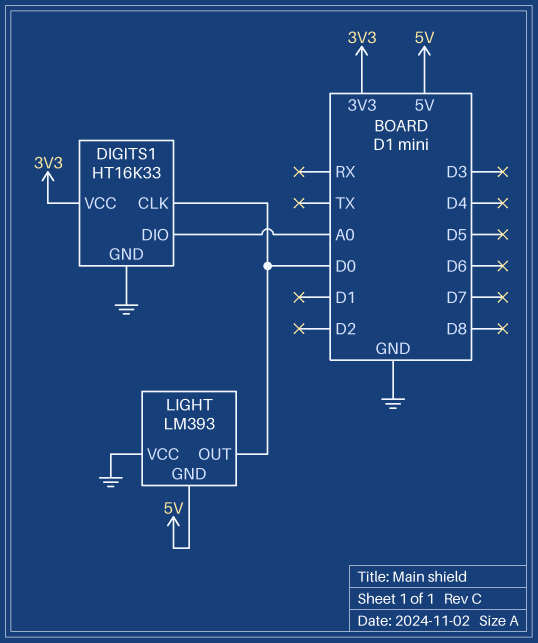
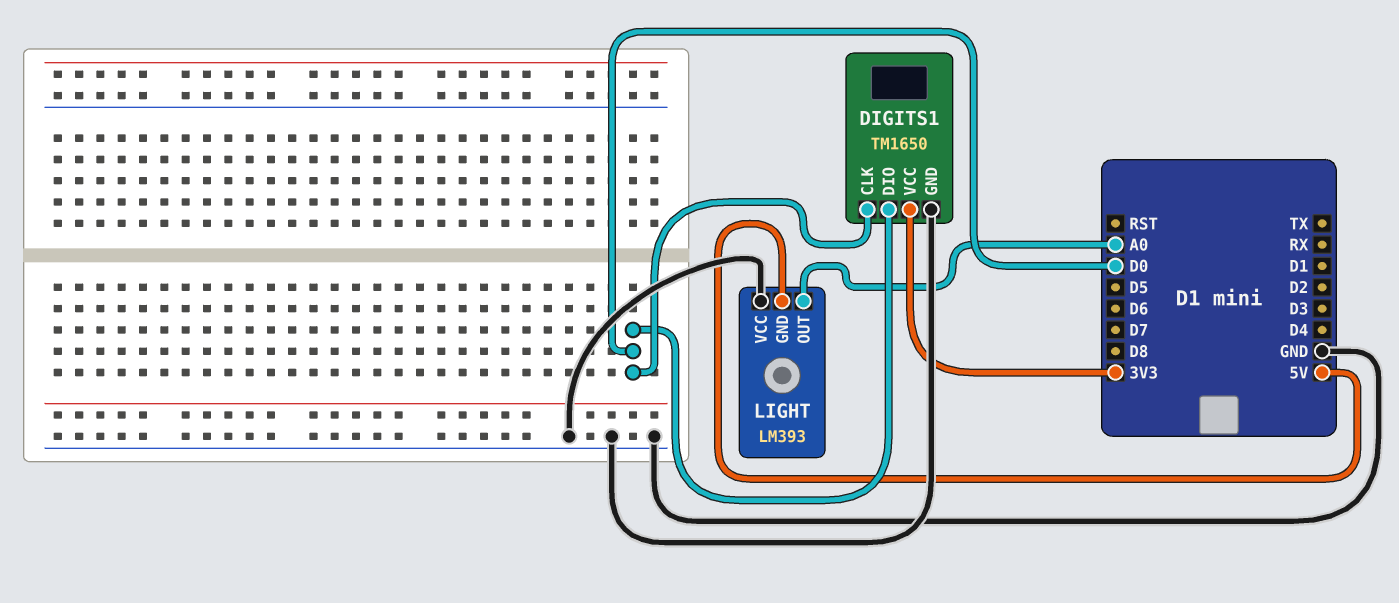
DIGITS1: HT16K33 -> TM1650
DIGITS1 pin DIO: A0 -> D0
LIGHT pin OUT: D0 -> A0

